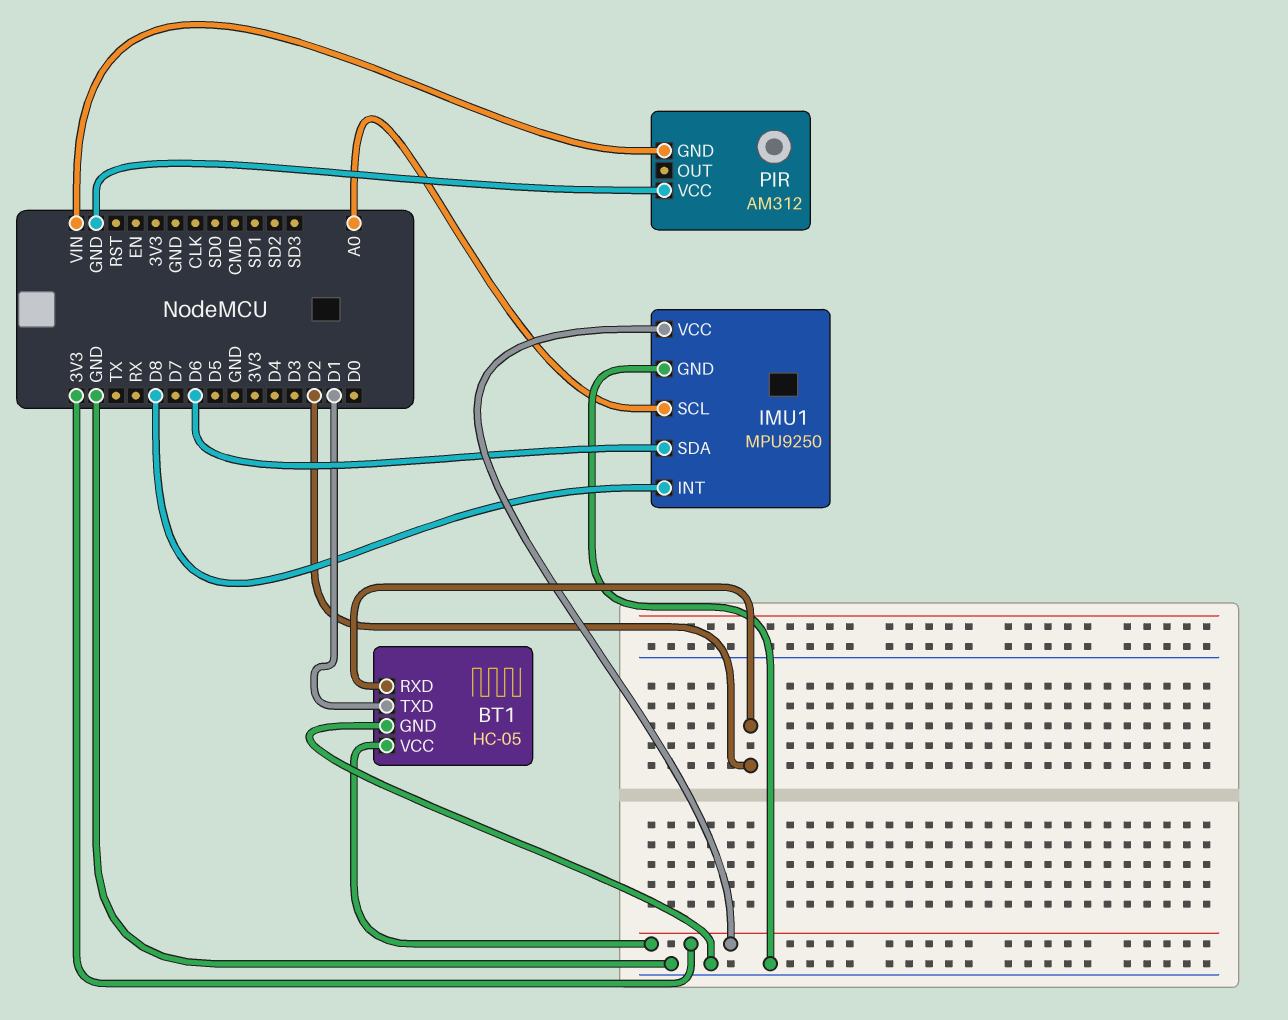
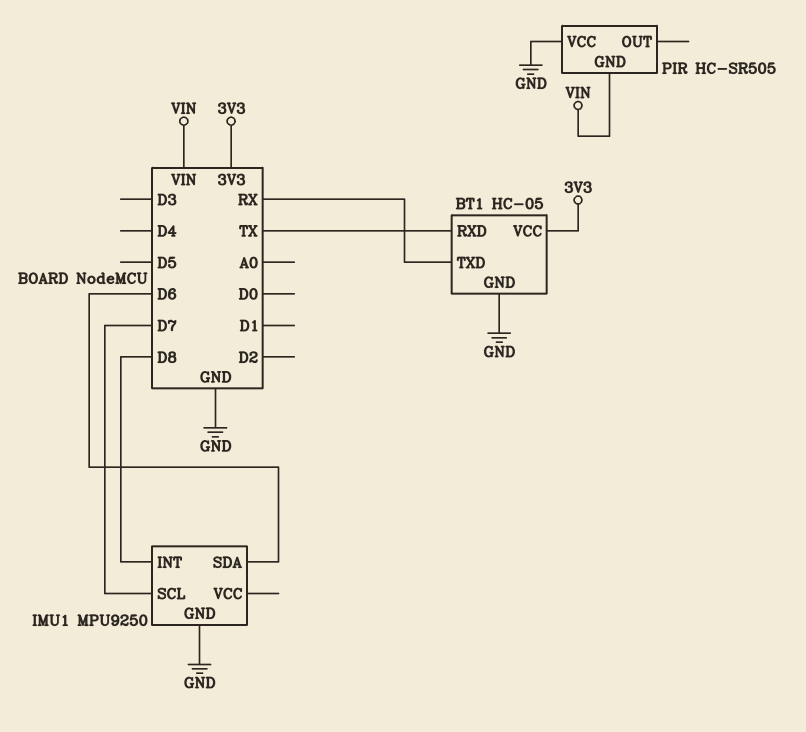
BT1 pin RXD: D2 -> TX
BT1 pin TXD: D1 -> RX
IMU1 pin SCL: A0 -> D7
IMU1 pin VCC: 3V3 -> none
PIR: AM312 -> HC-SR505

